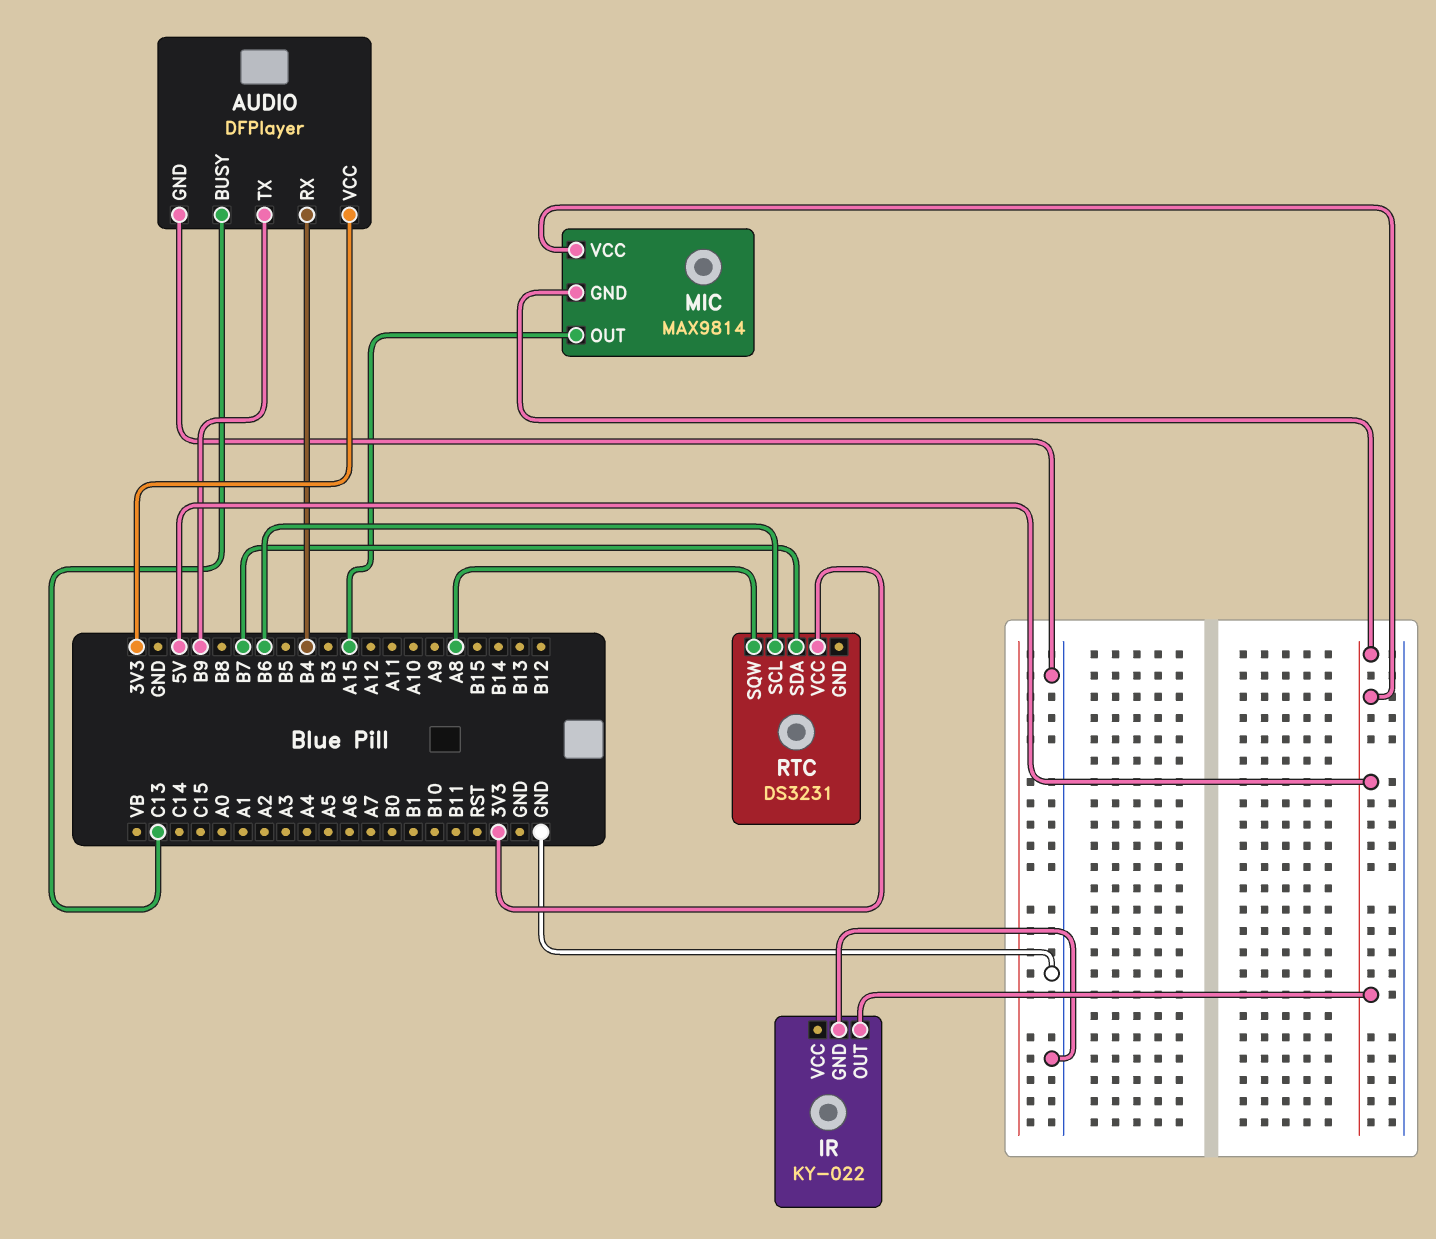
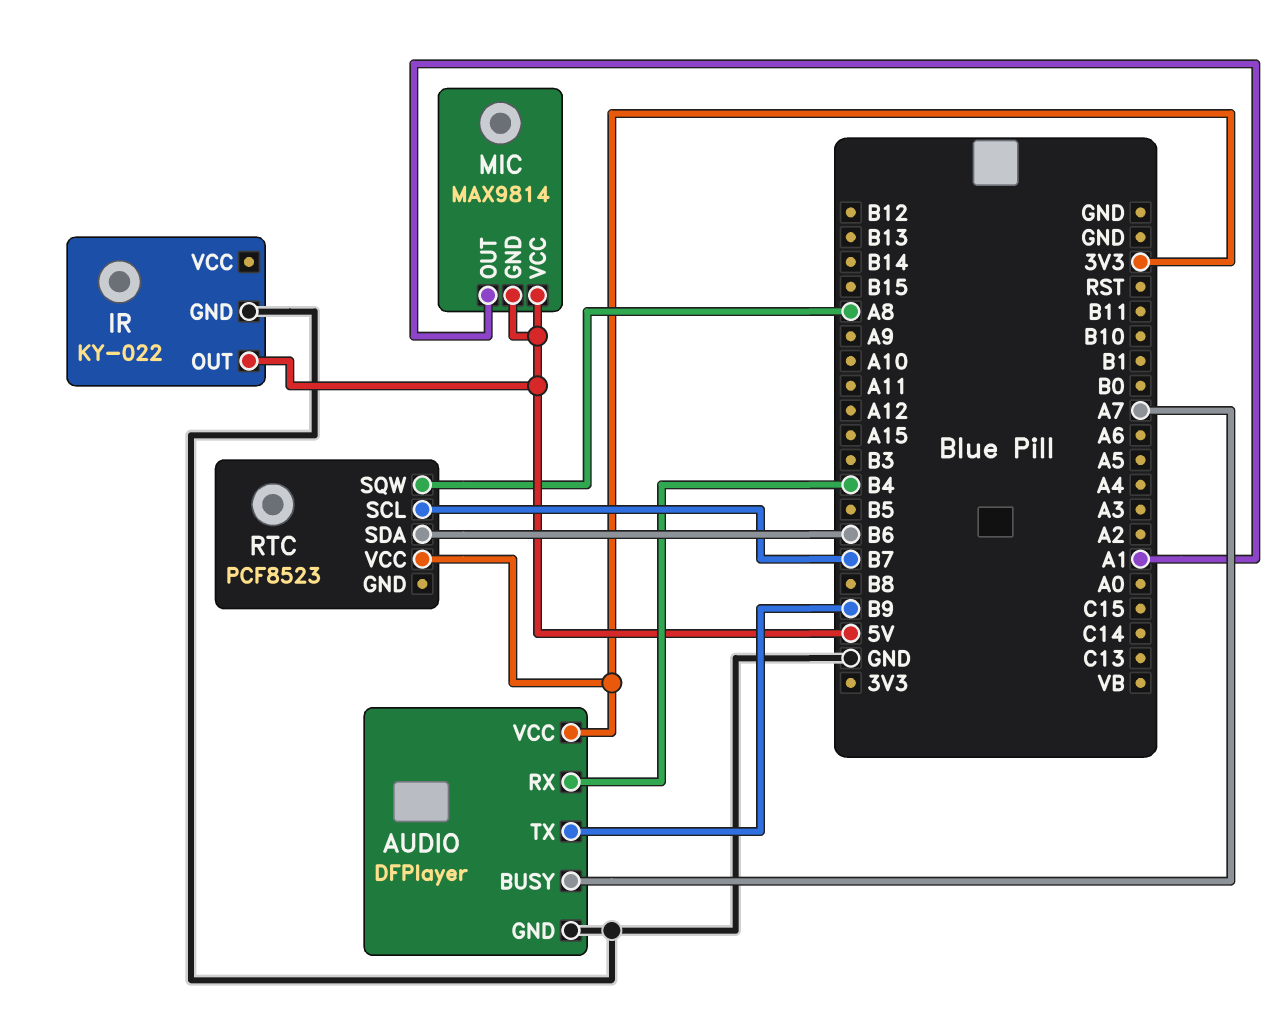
AUDIO pin BUSY: C13 -> A7
MIC pin OUT: A15 -> A1
RTC: DS3231 -> PCF8523
RTC pin SCL: B6 -> B7
RTC pin SDA: B7 -> B6

